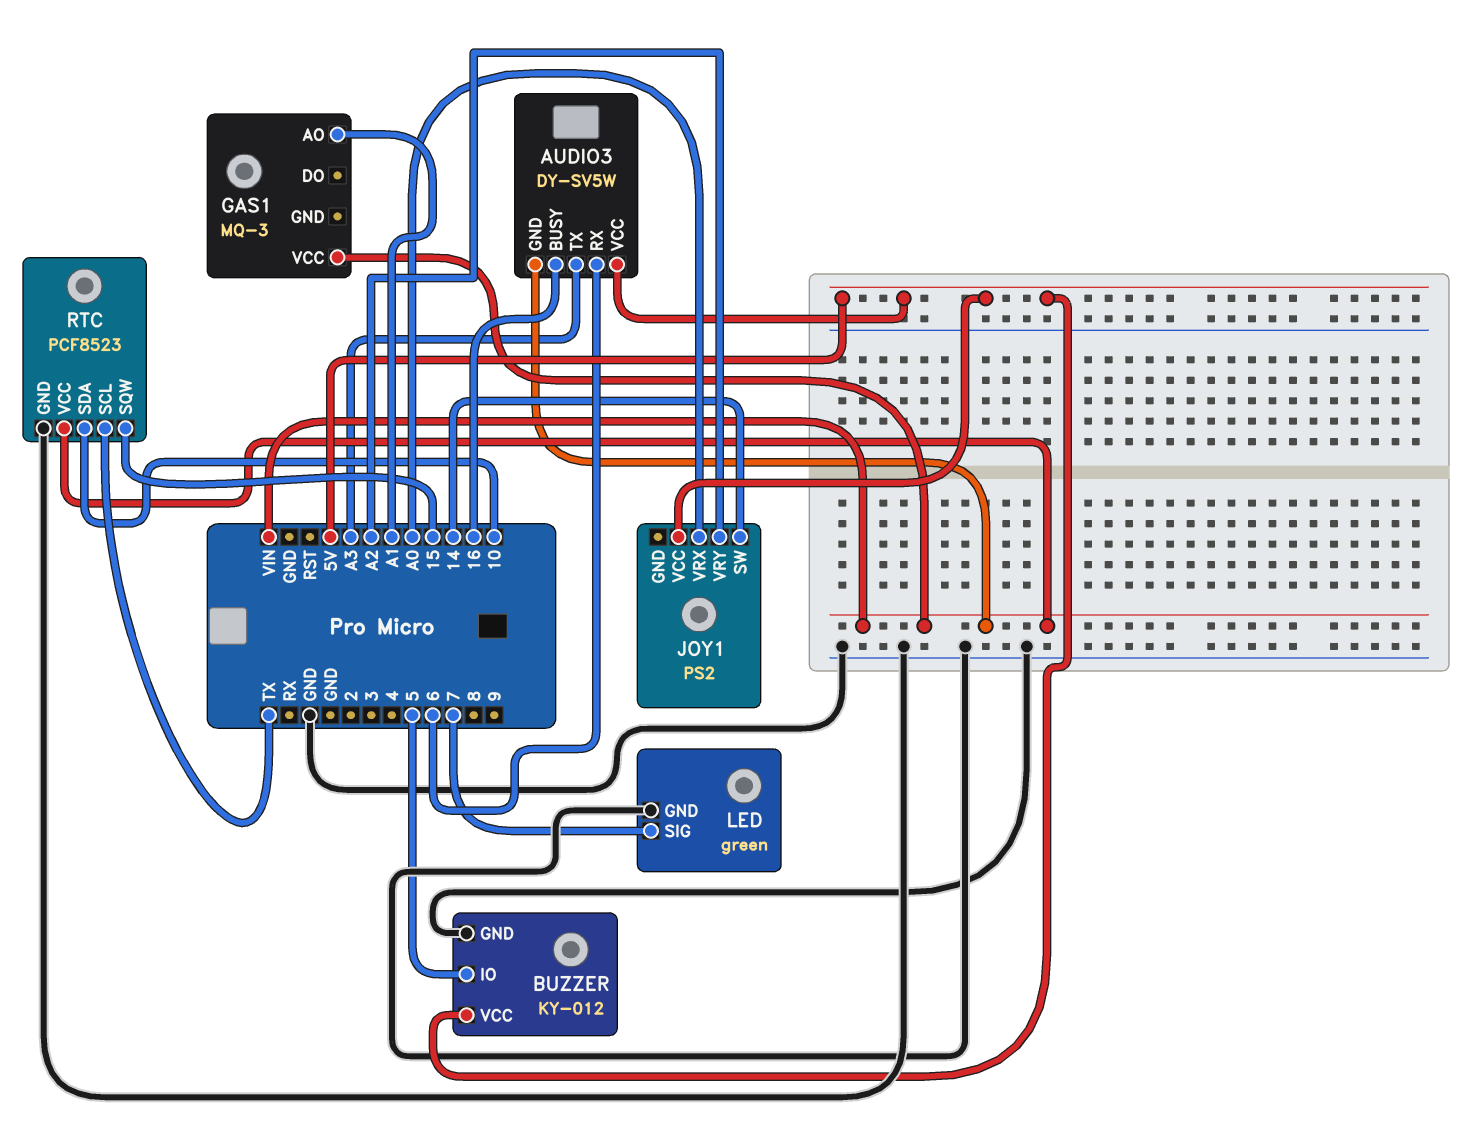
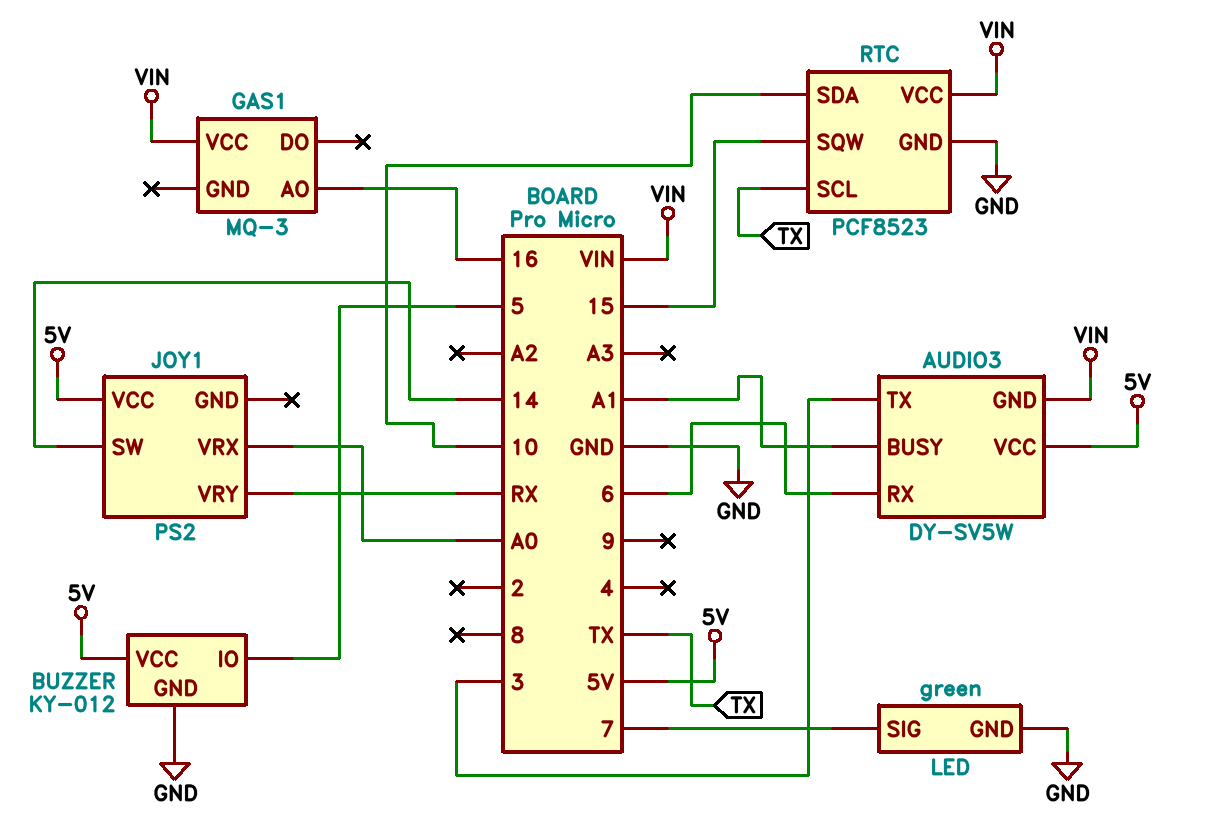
AUDIO3 pin BUSY: 16 -> A1
AUDIO3 pin TX: A3 -> 3
GAS1 pin AO: A1 -> 16
JOY1 pin VRY: A2 -> RX

